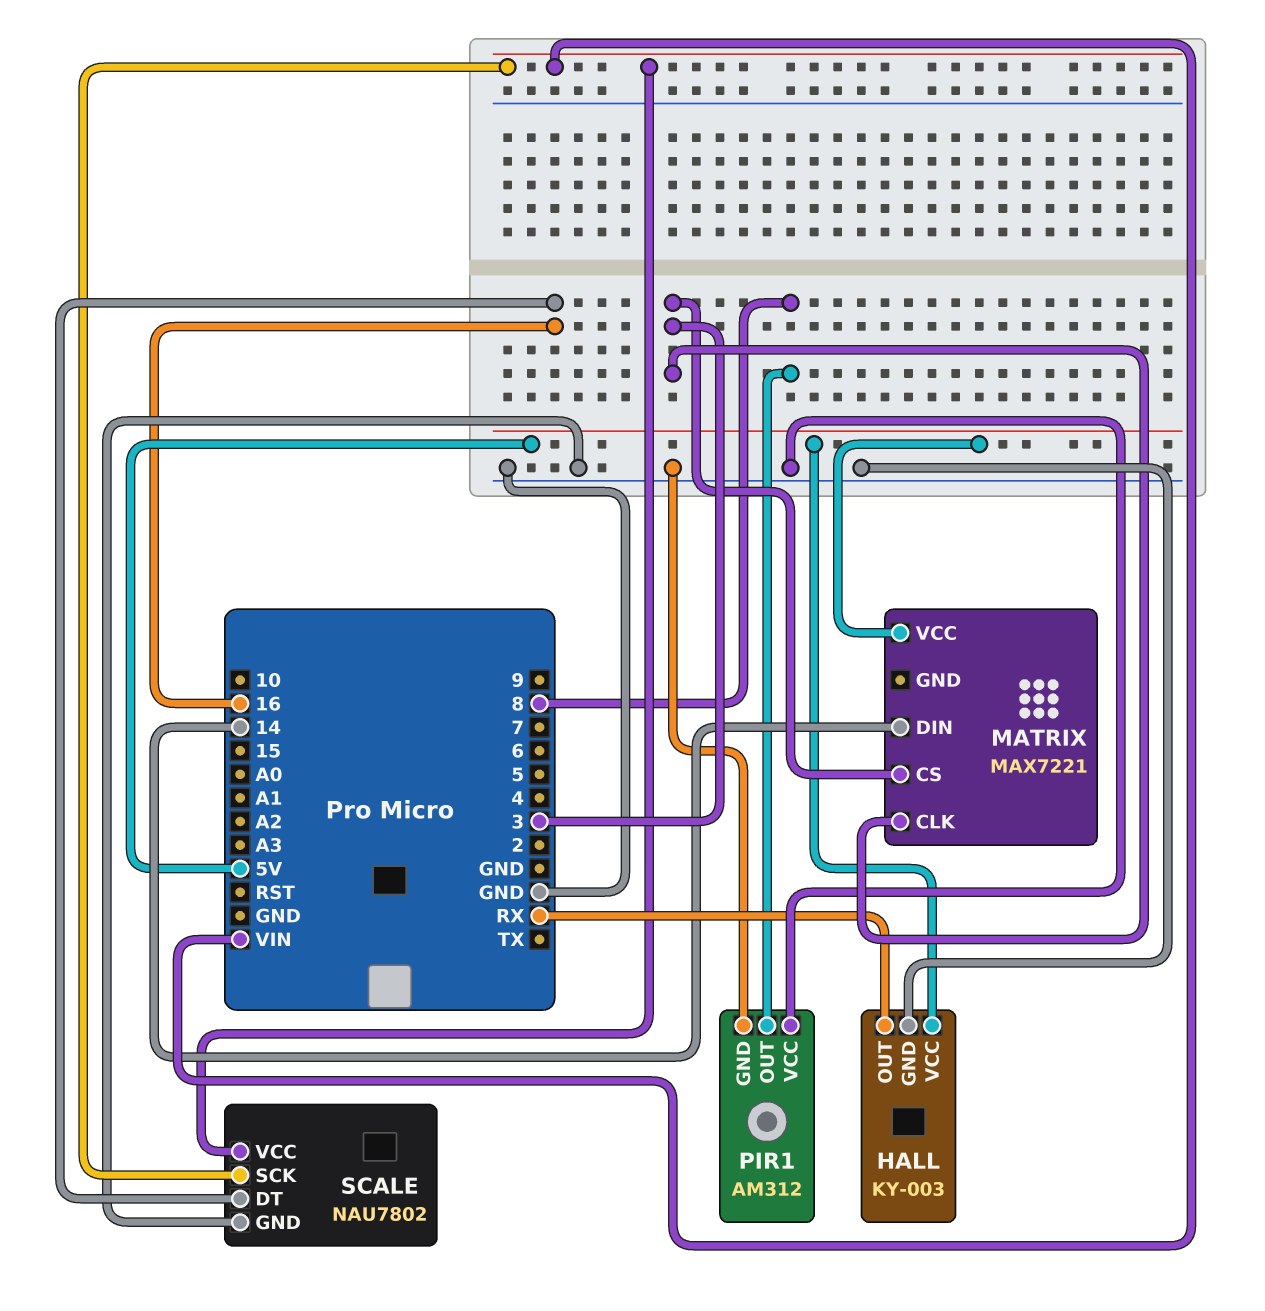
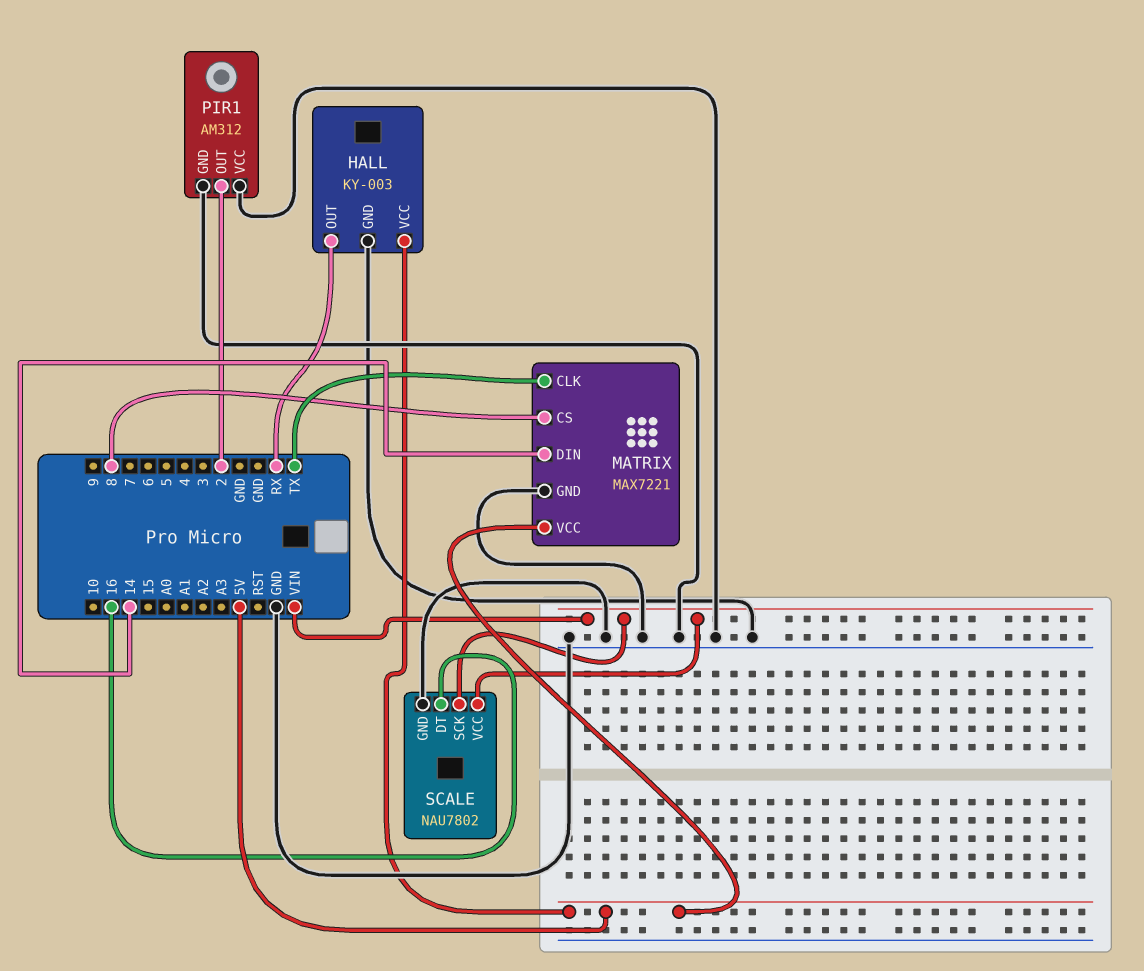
MATRIX pin CLK: 3 -> TX
MATRIX pin CS: 3 -> 8
MATRIX pin GND: none -> GND
PIR1 pin OUT: 8 -> 2

